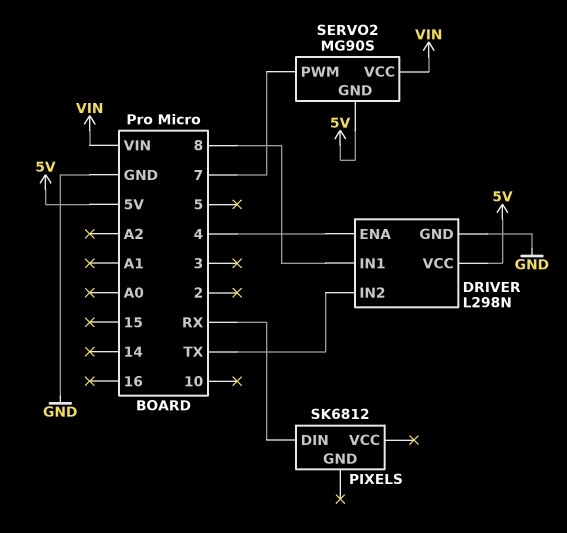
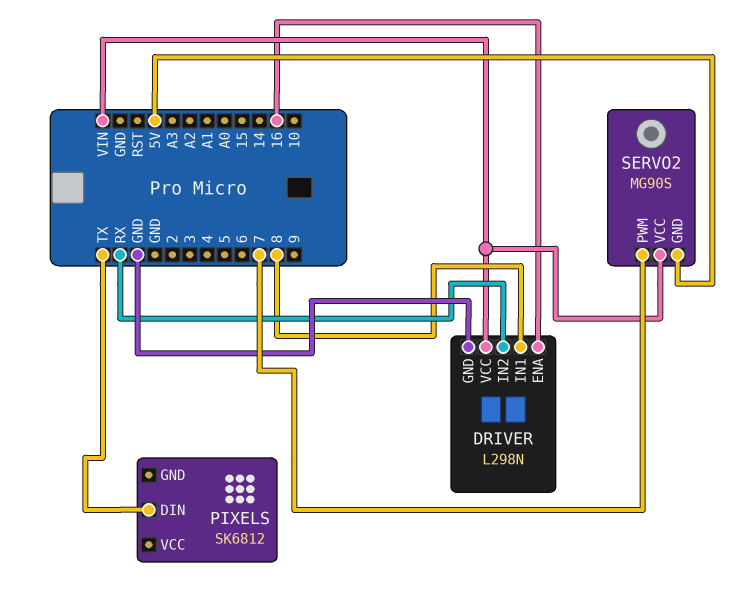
DRIVER pin ENA: 4 -> 16
DRIVER pin IN2: TX -> RX
DRIVER pin VCC: 5V -> VIN
PIXELS pin DIN: RX -> TX

